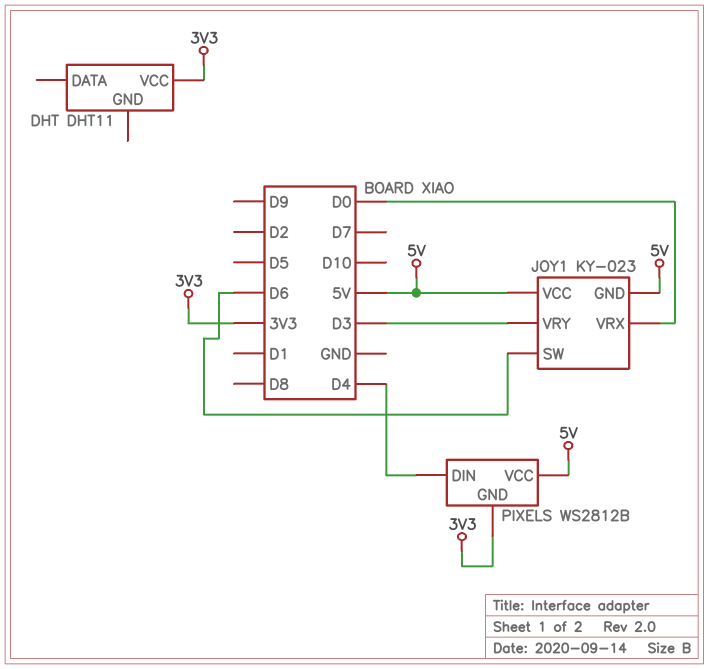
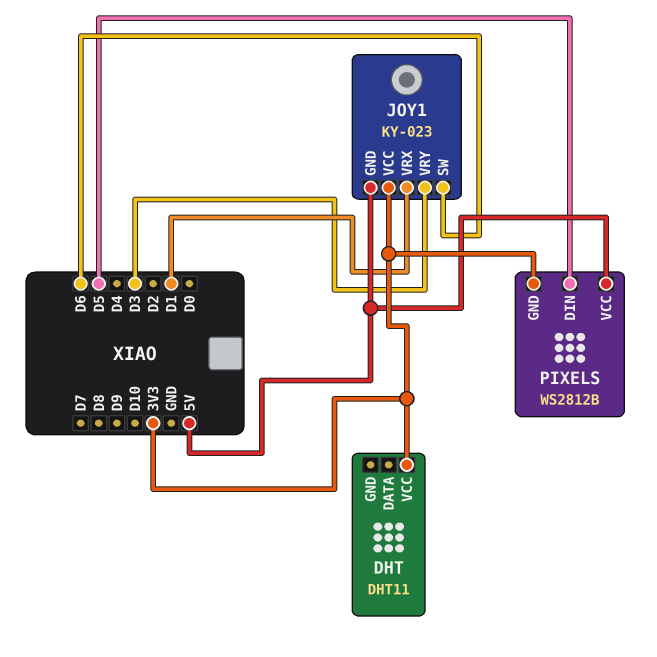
JOY1 pin VCC: 5V -> 3V3
JOY1 pin VRX: D0 -> D1
PIXELS pin DIN: D4 -> D5

